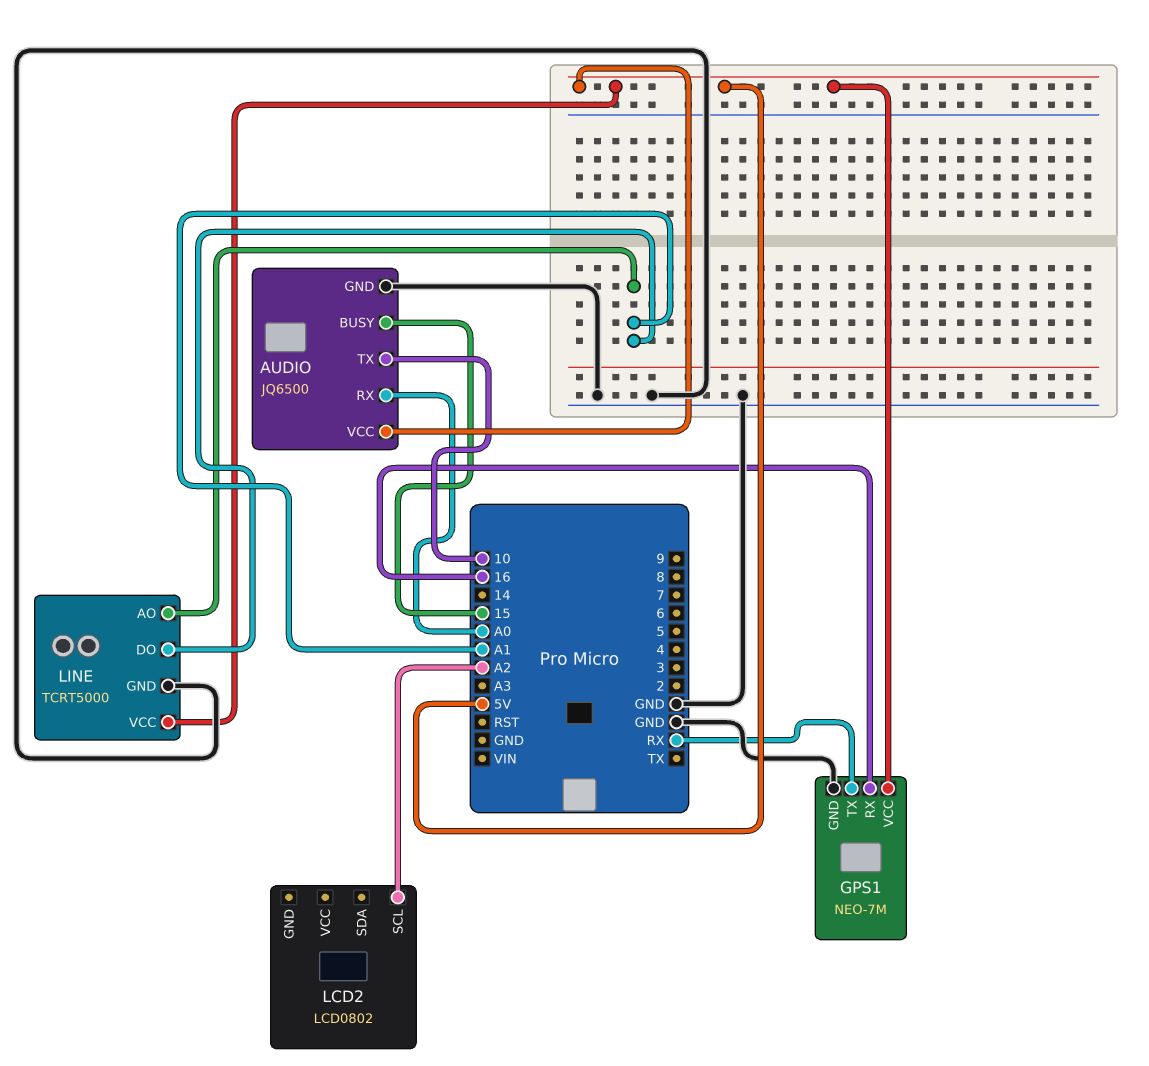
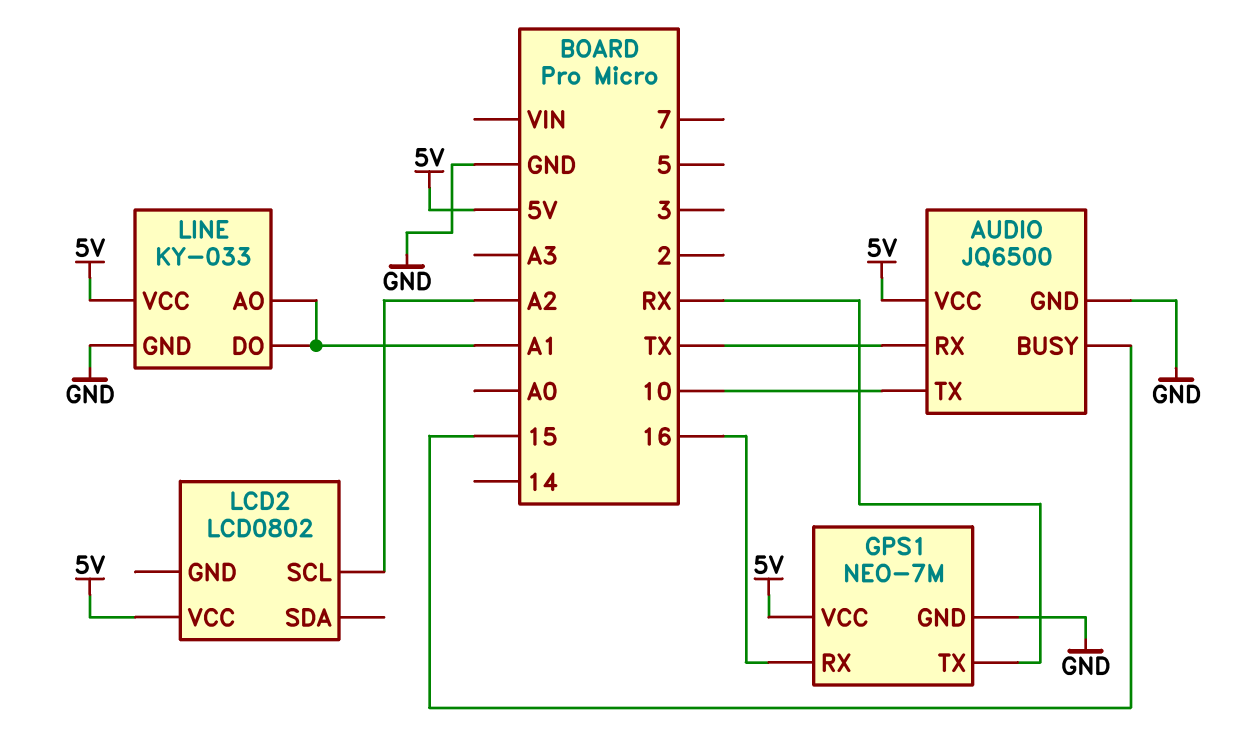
AUDIO pin RX: A0 -> TX
LCD2 pin VCC: none -> 5V
LINE: TCRT5000 -> KY-033

